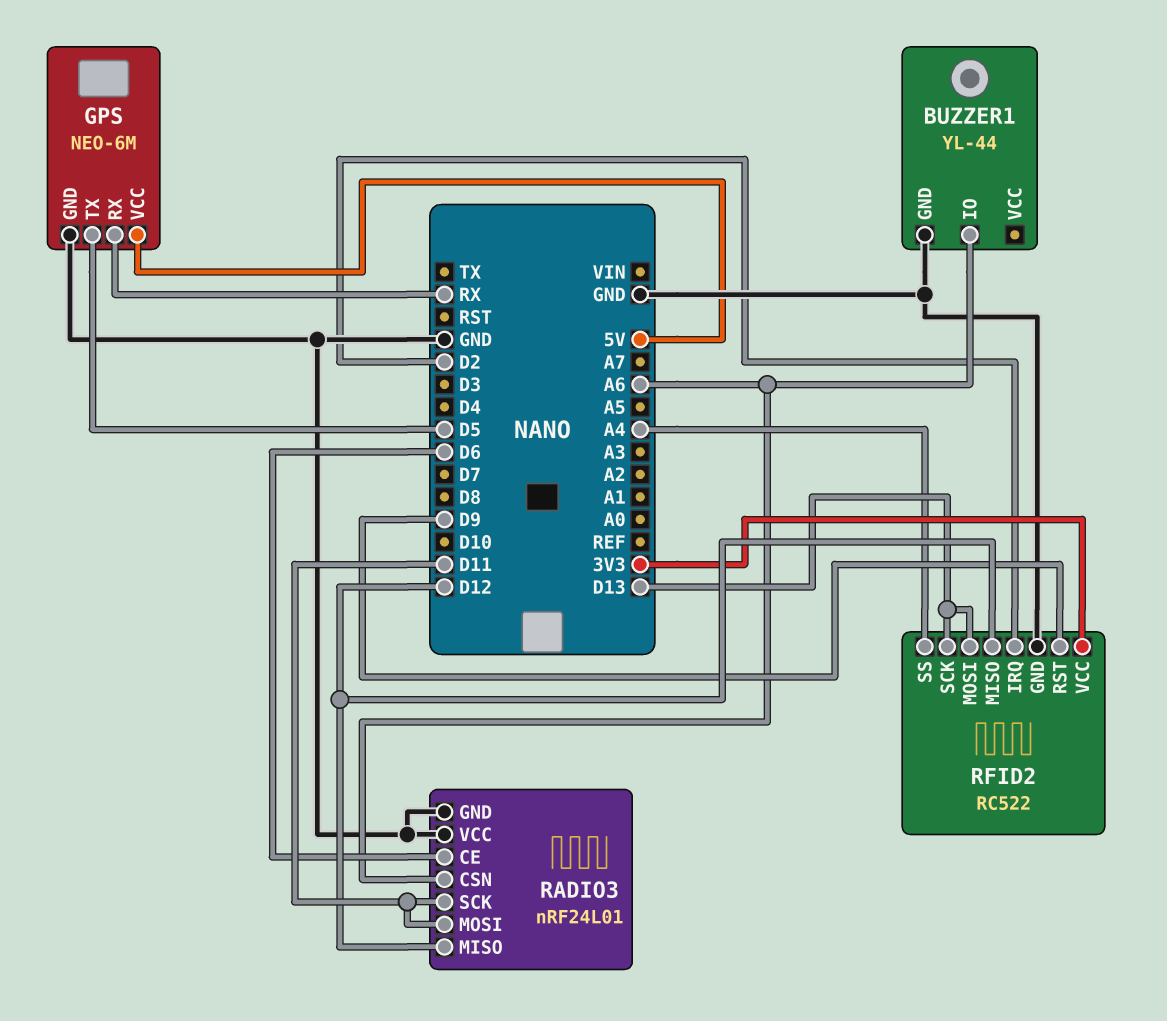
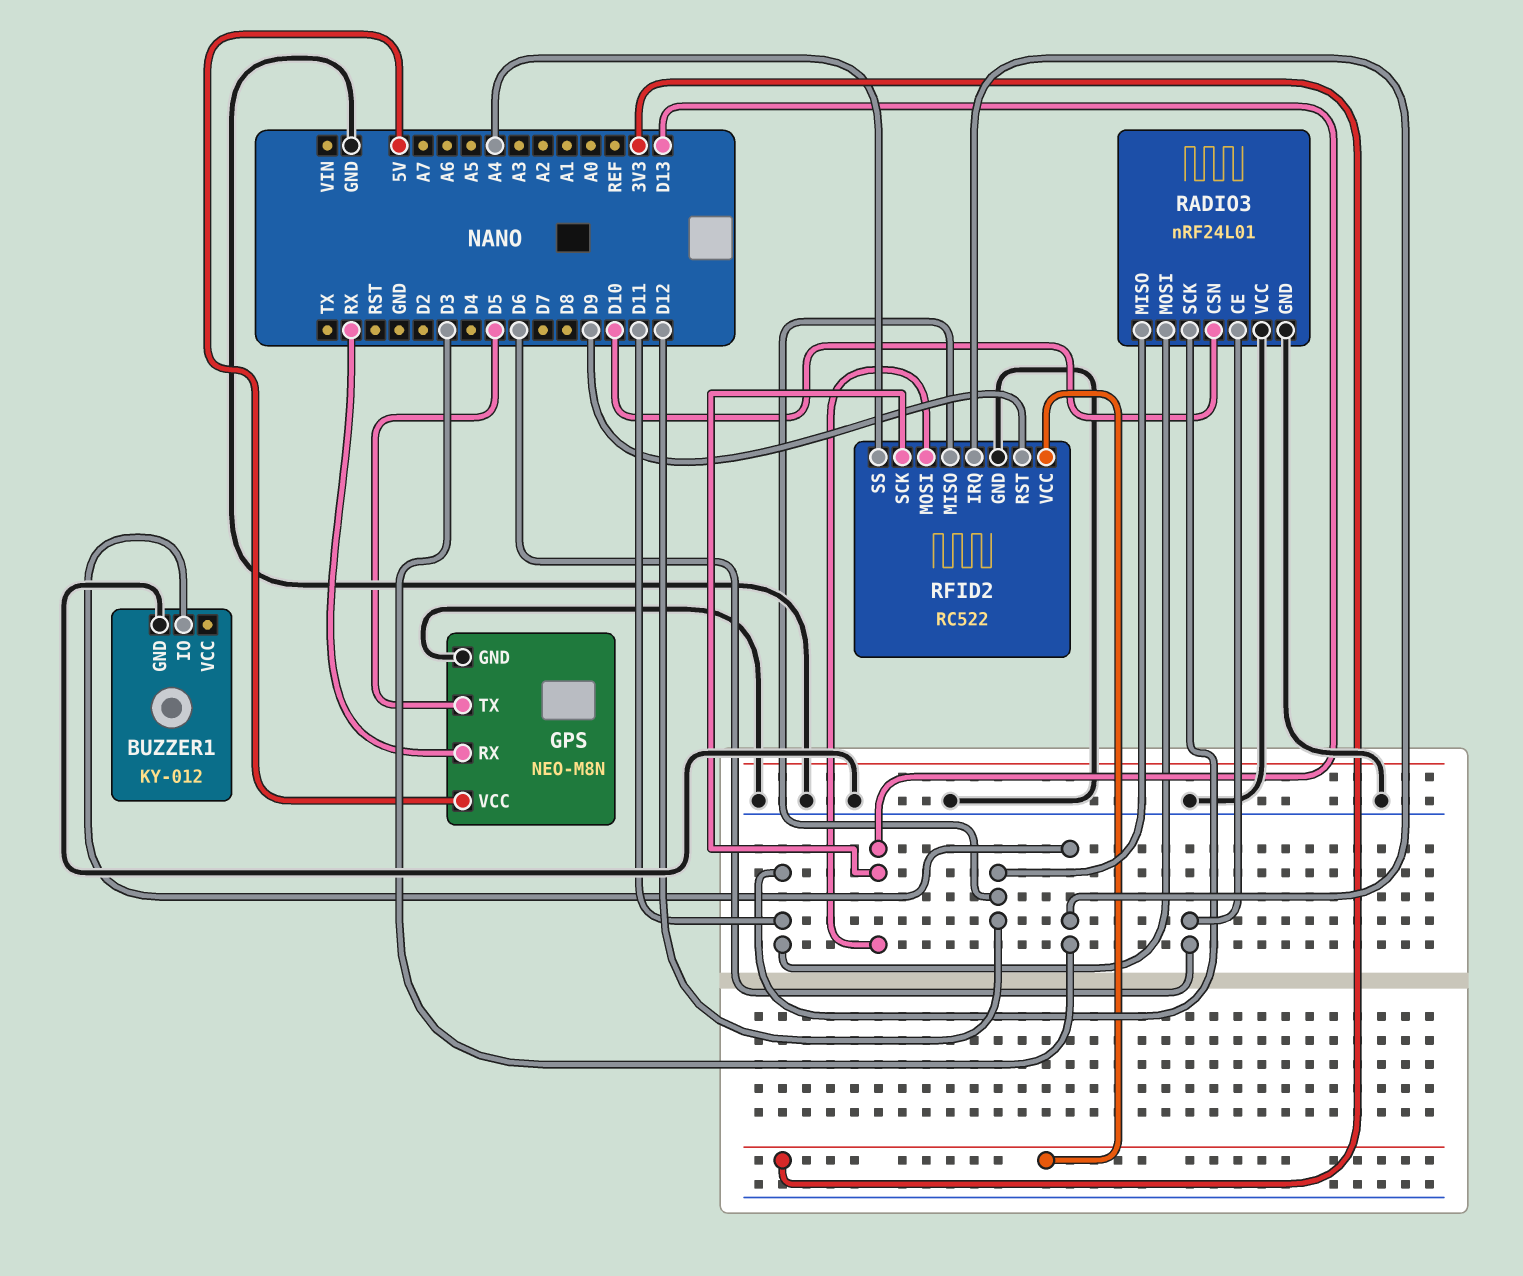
BUZZER1: YL-44 -> KY-012
BUZZER1 pin IO: A6 -> D3
GPS: NEO-6M -> NEO-M8N
RADIO3 pin CSN: A6 -> D10
RFID2 pin IRQ: D2 -> D3

